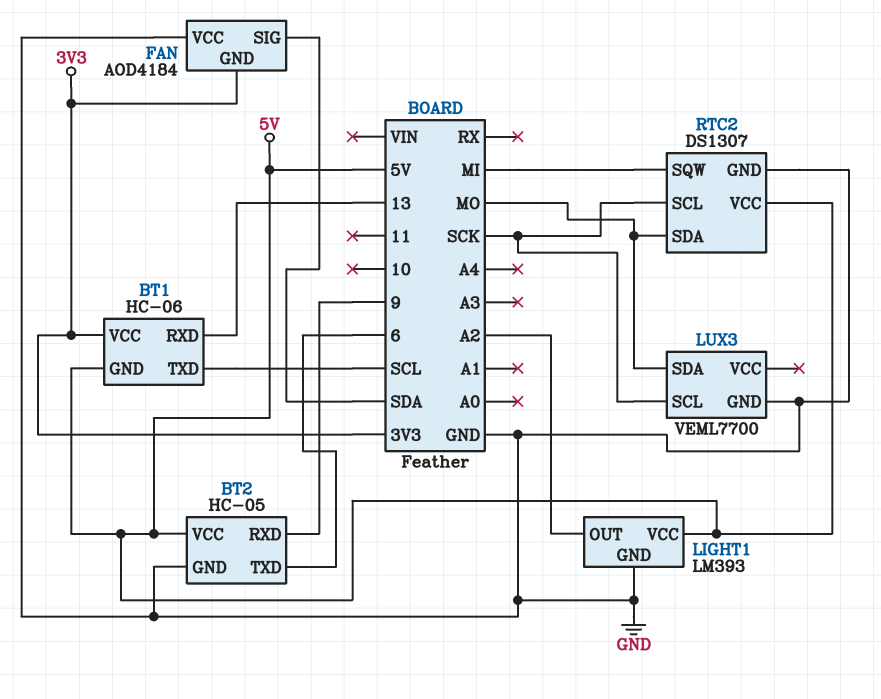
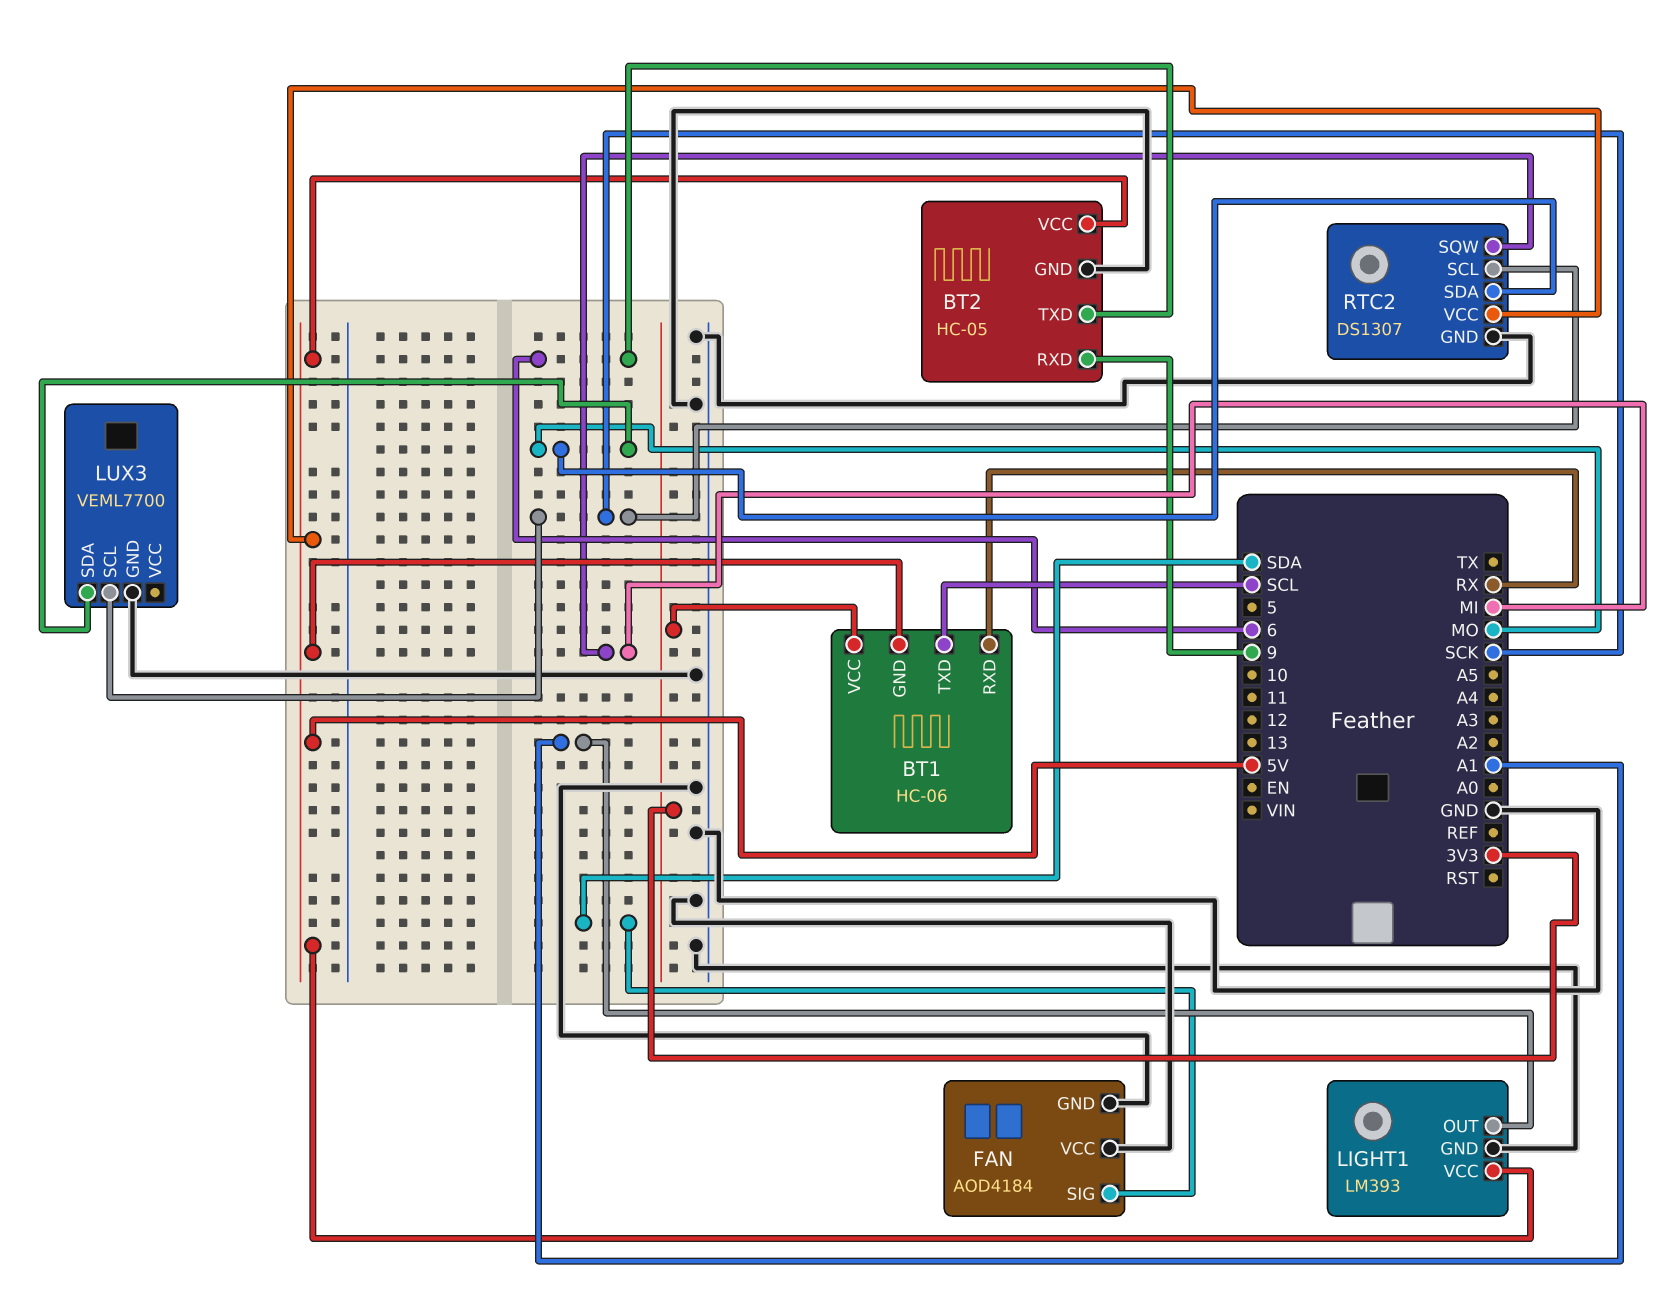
BT1 pin RXD: 13 -> RX
FAN pin GND: 3V3 -> GND
LIGHT1 pin OUT: A2 -> A1

